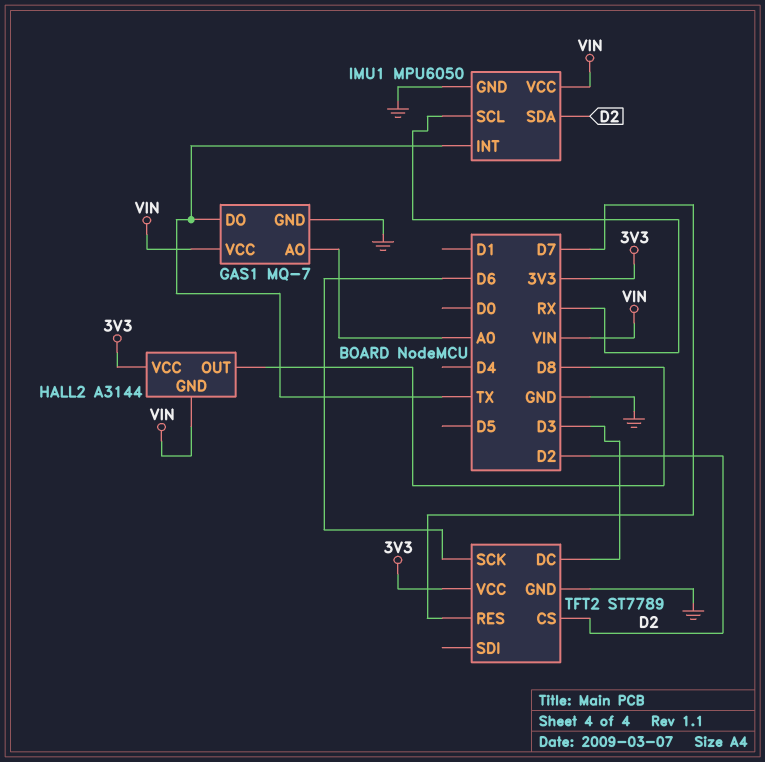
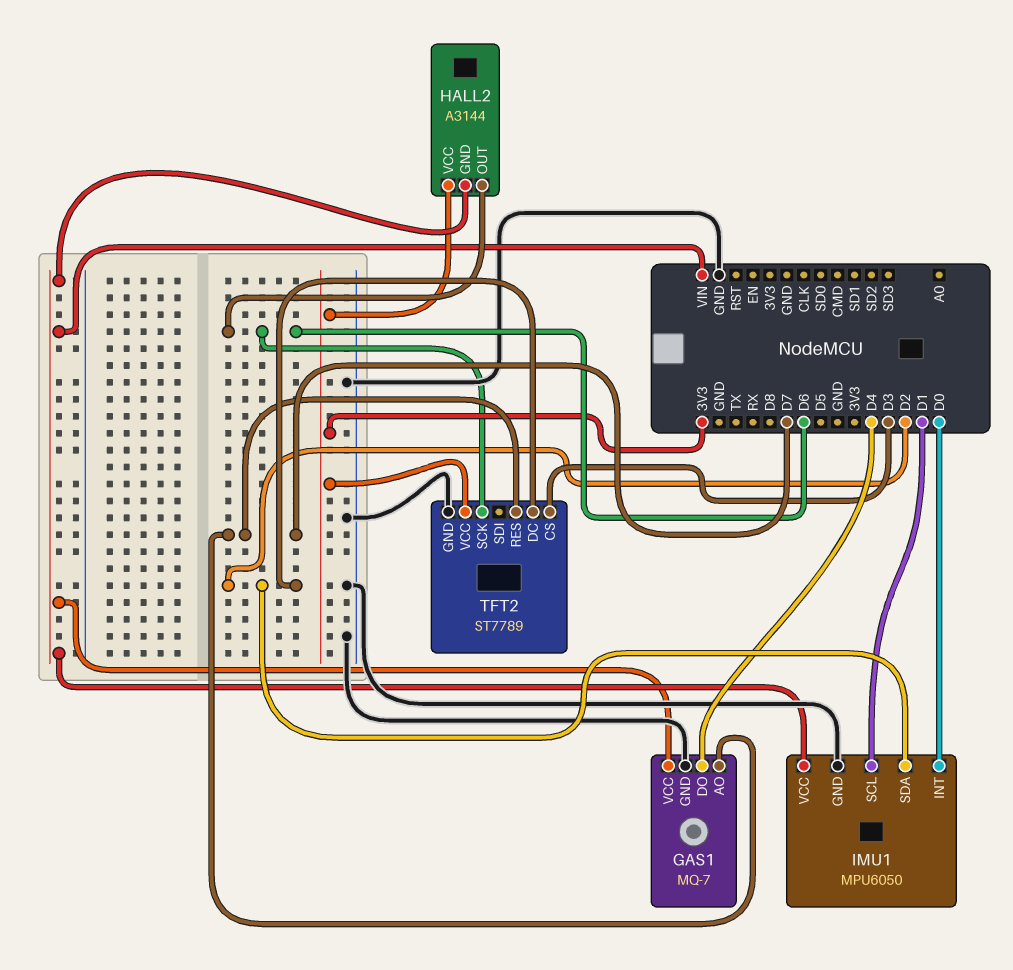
GAS1 pin AO: A0 -> D7
GAS1 pin DO: TX -> D4
HALL2 pin OUT: D8 -> D6
IMU1 pin INT: TX -> D0
IMU1 pin SCL: RX -> D1
TFT2 pin CS: D2 -> D3
TFT2 pin DC: D3 -> D2

